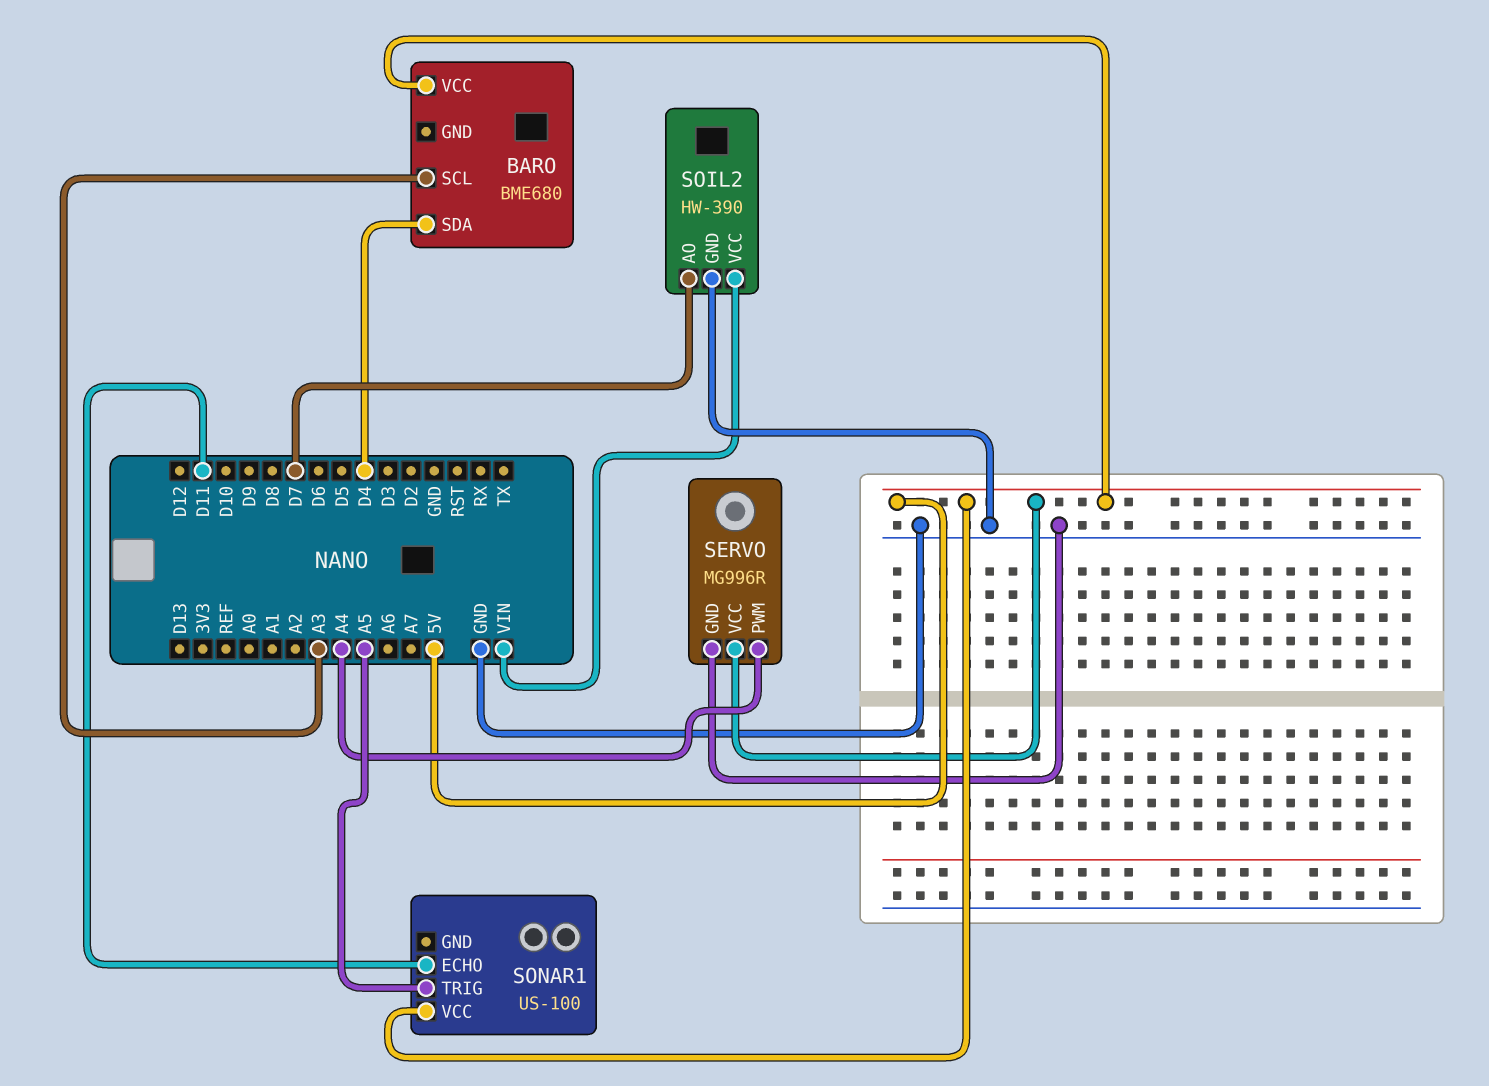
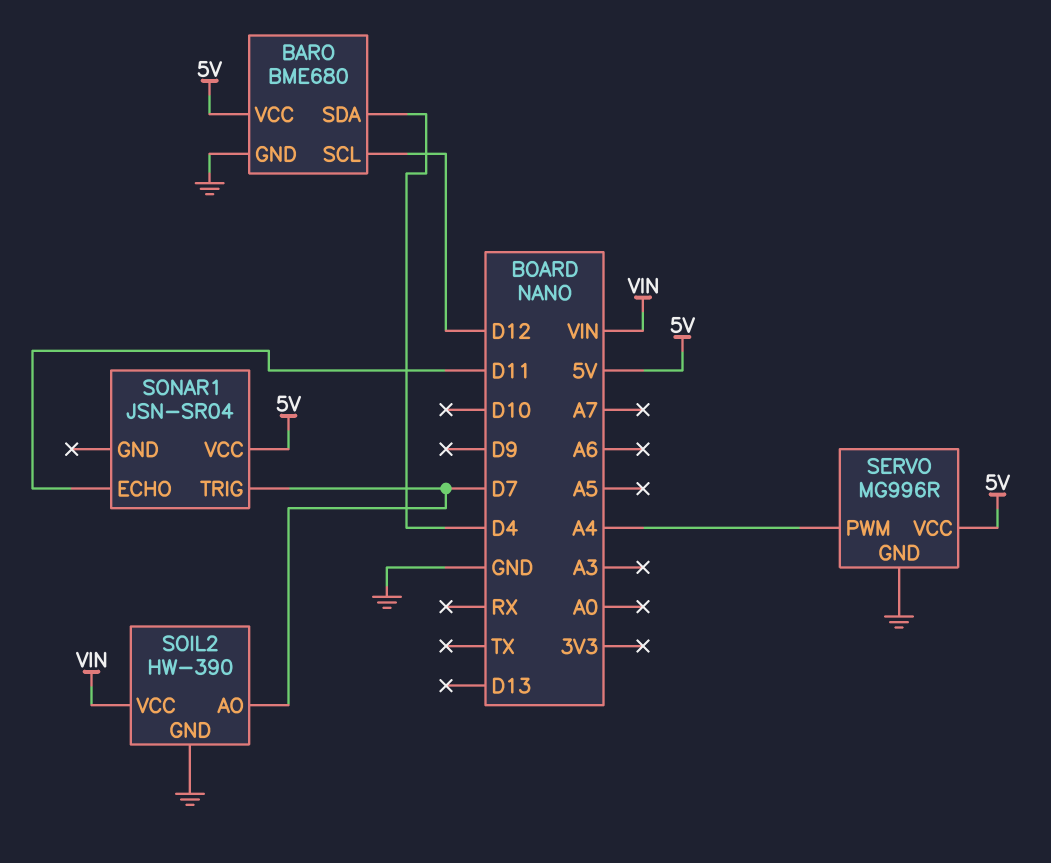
BARO pin GND: none -> GND
BARO pin SCL: A3 -> D12
SONAR1: US-100 -> JSN-SR04
SONAR1 pin TRIG: A5 -> D7

